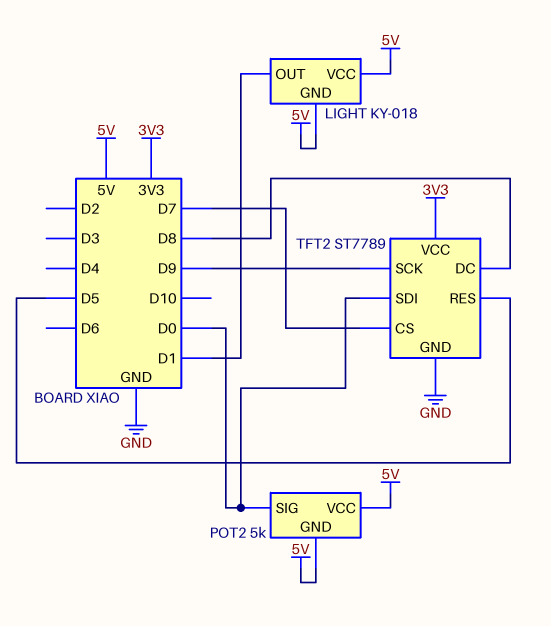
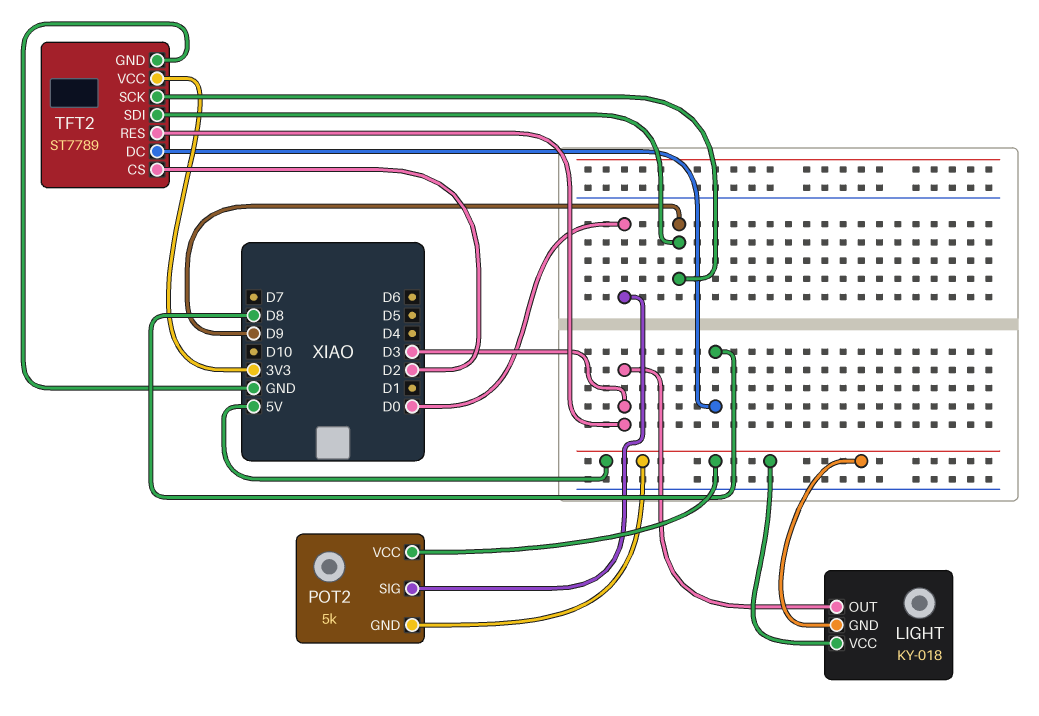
LIGHT pin OUT: D1 -> D3
TFT2 pin CS: D7 -> D2
TFT2 pin RES: D5 -> D3
TFT2 pin SDI: D0 -> D9

